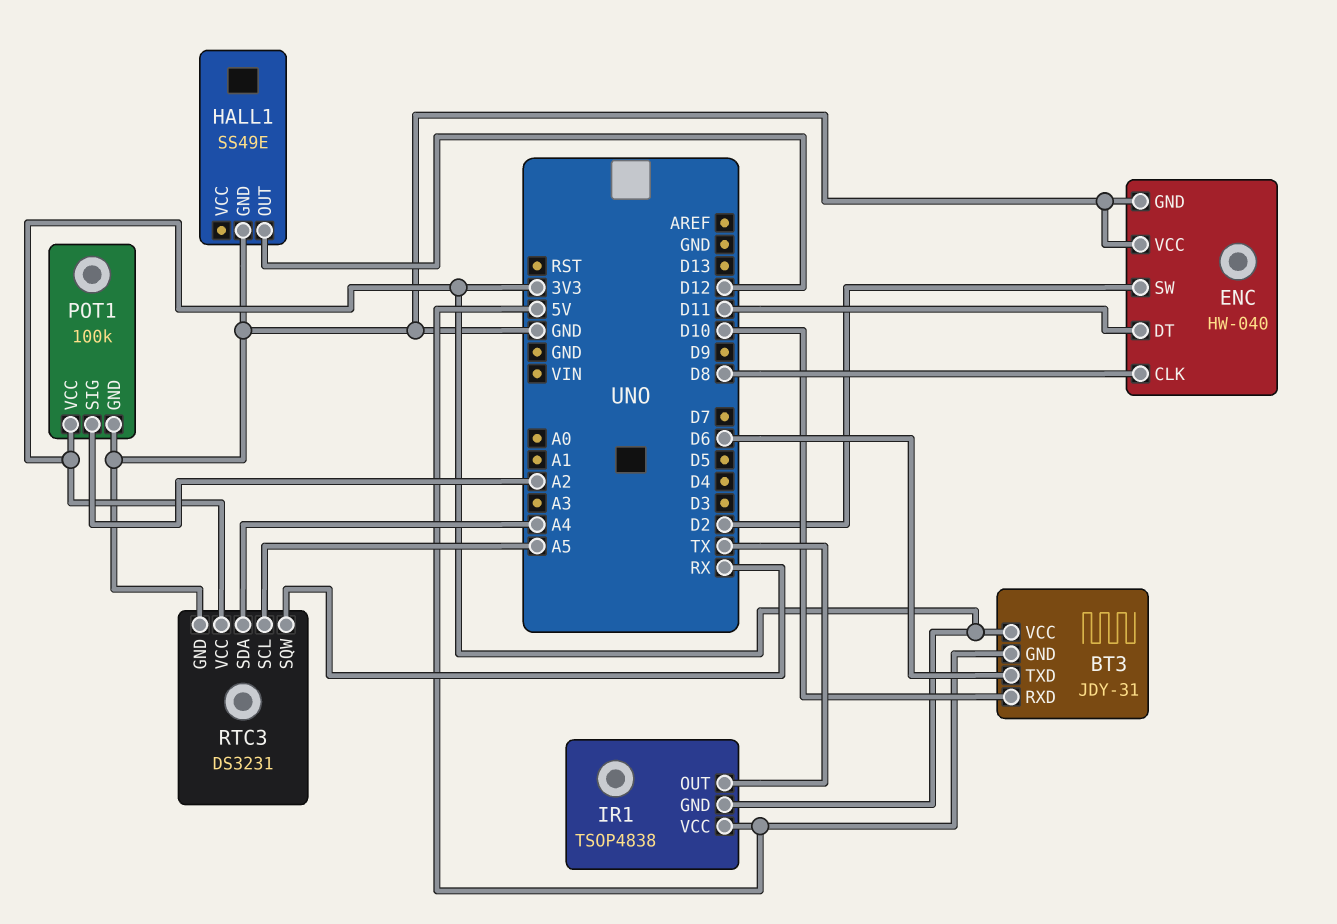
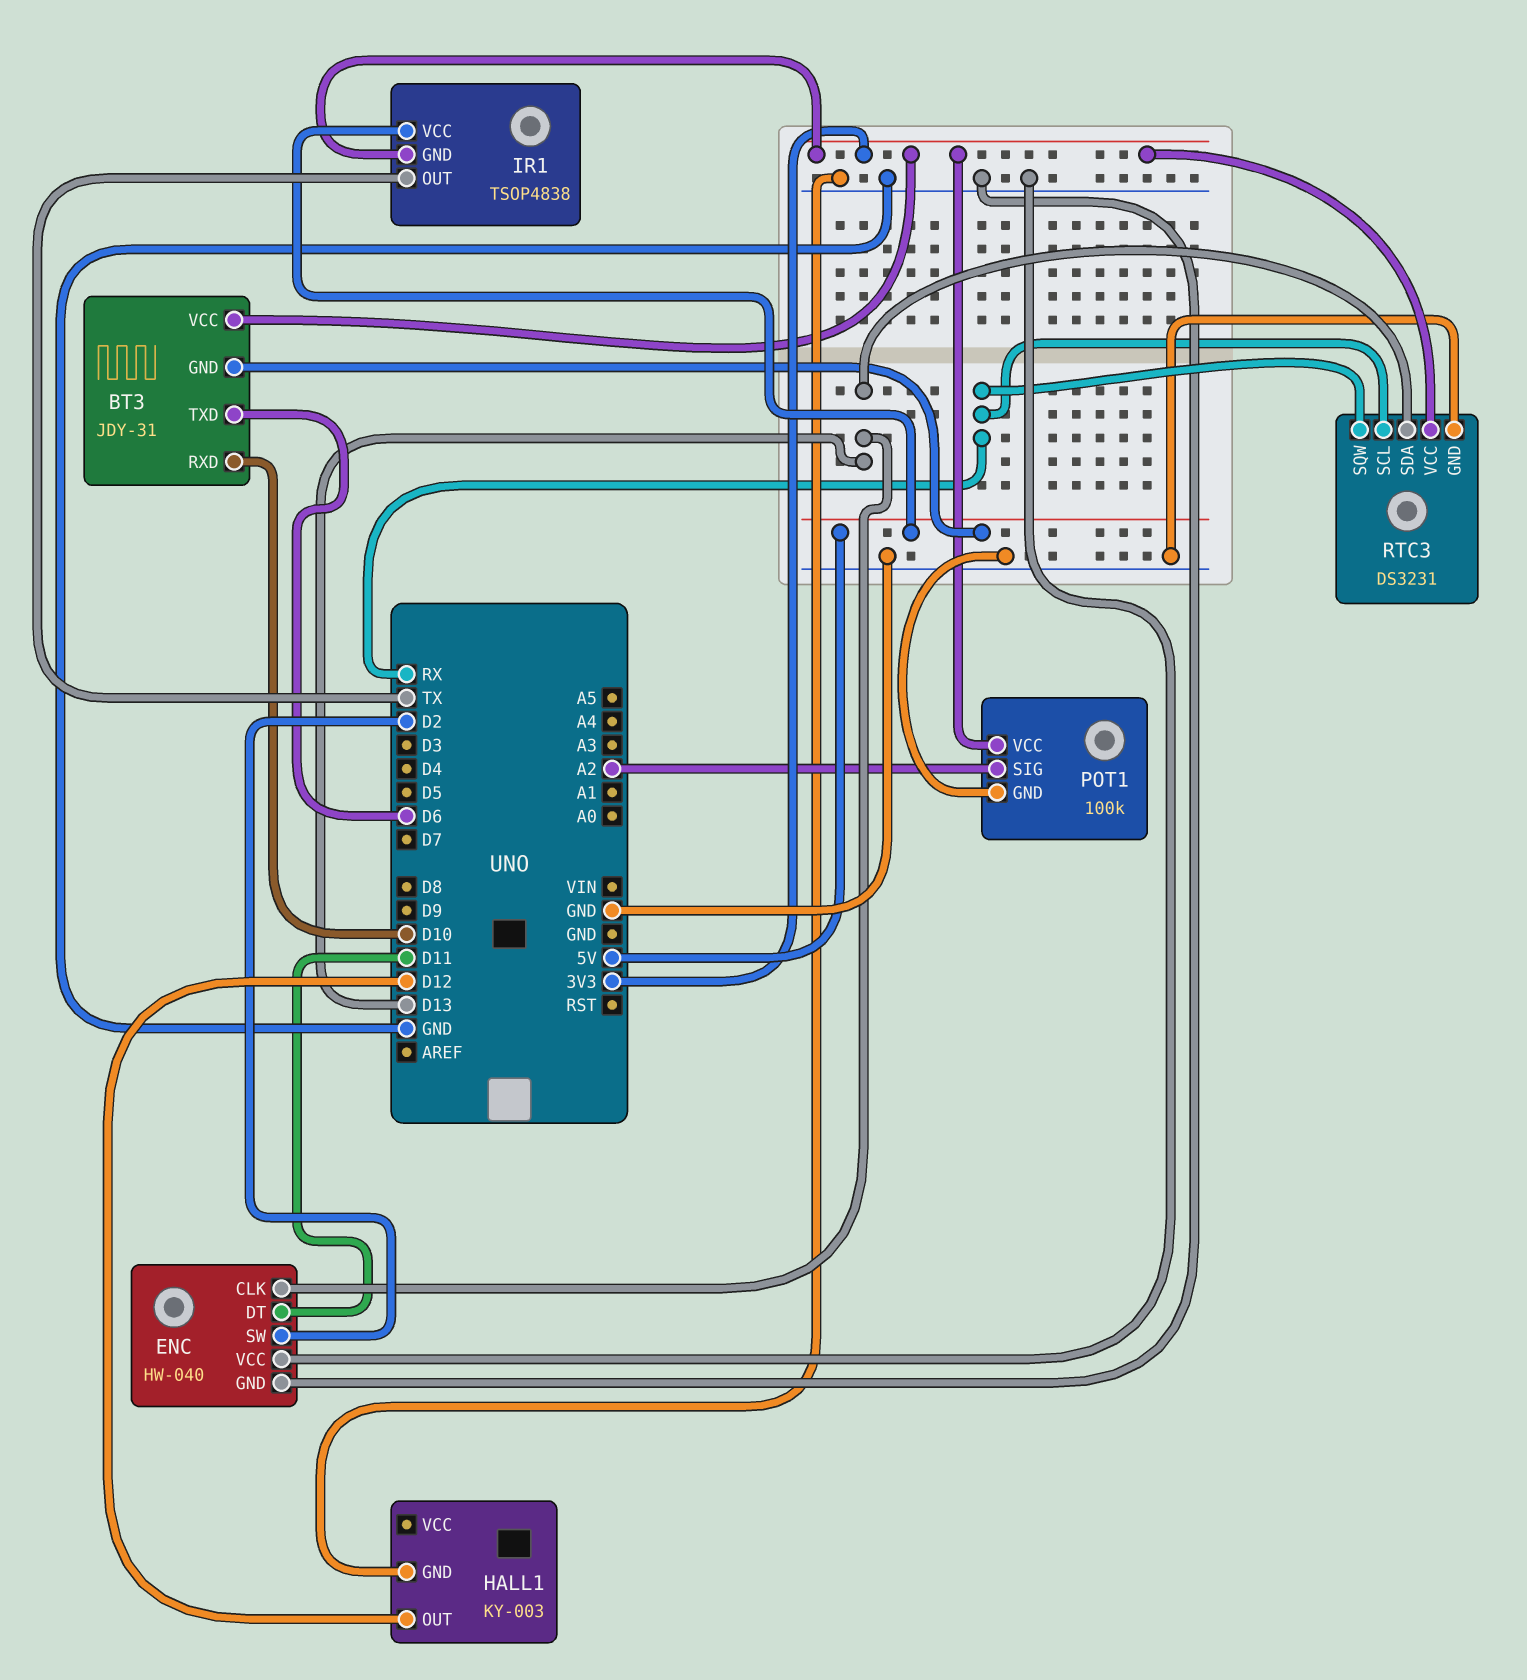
ENC pin CLK: D8 -> D13
HALL1: SS49E -> KY-003
RTC3 pin SCL: A5 -> RX
RTC3 pin SDA: A4 -> D13

